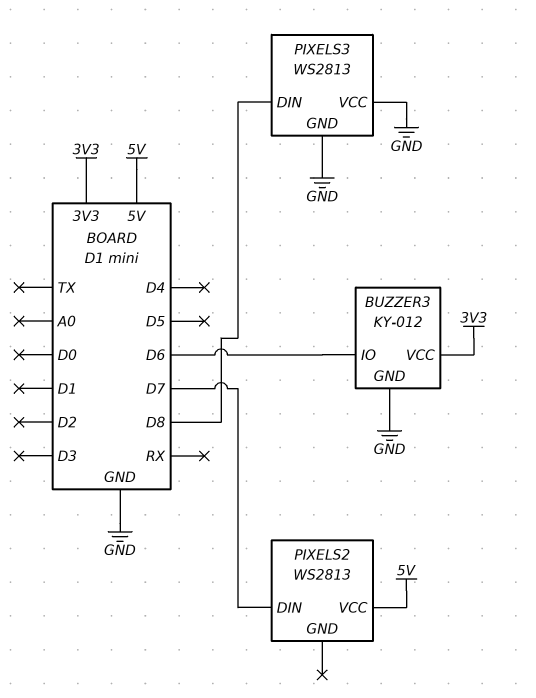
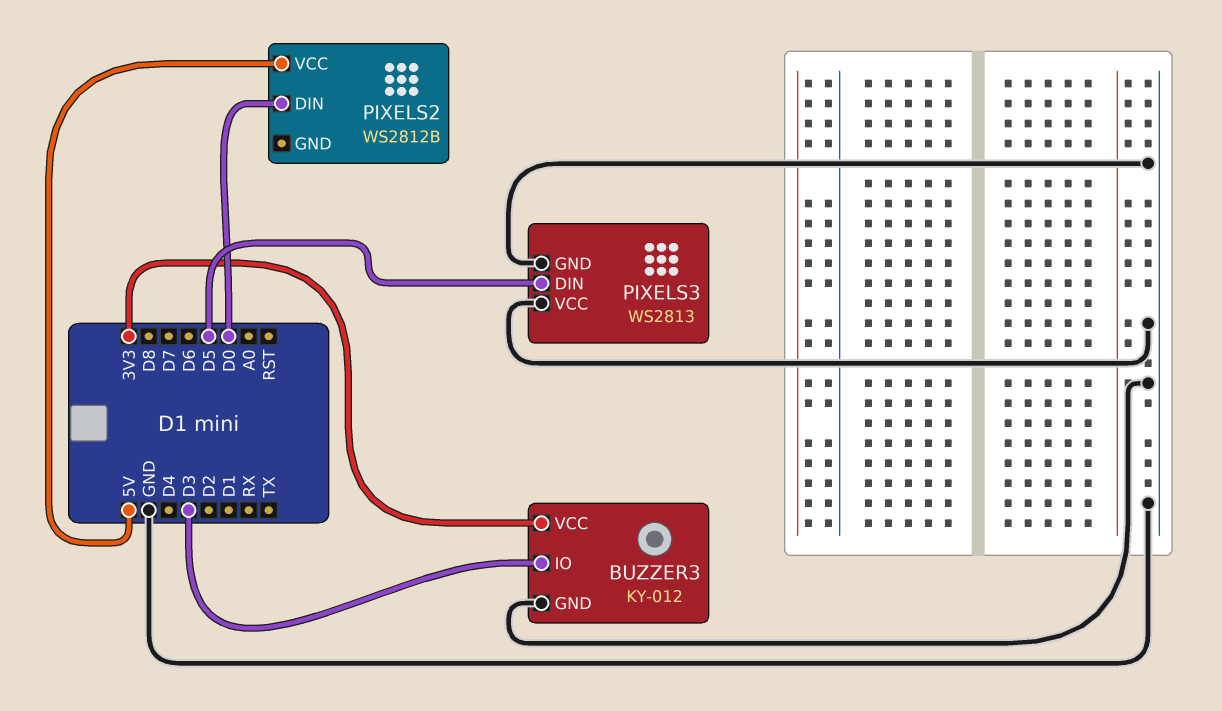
BUZZER3 pin IO: D6 -> D3
PIXELS2: WS2813 -> WS2812B
PIXELS2 pin DIN: D7 -> D0
PIXELS3 pin DIN: D8 -> D5

